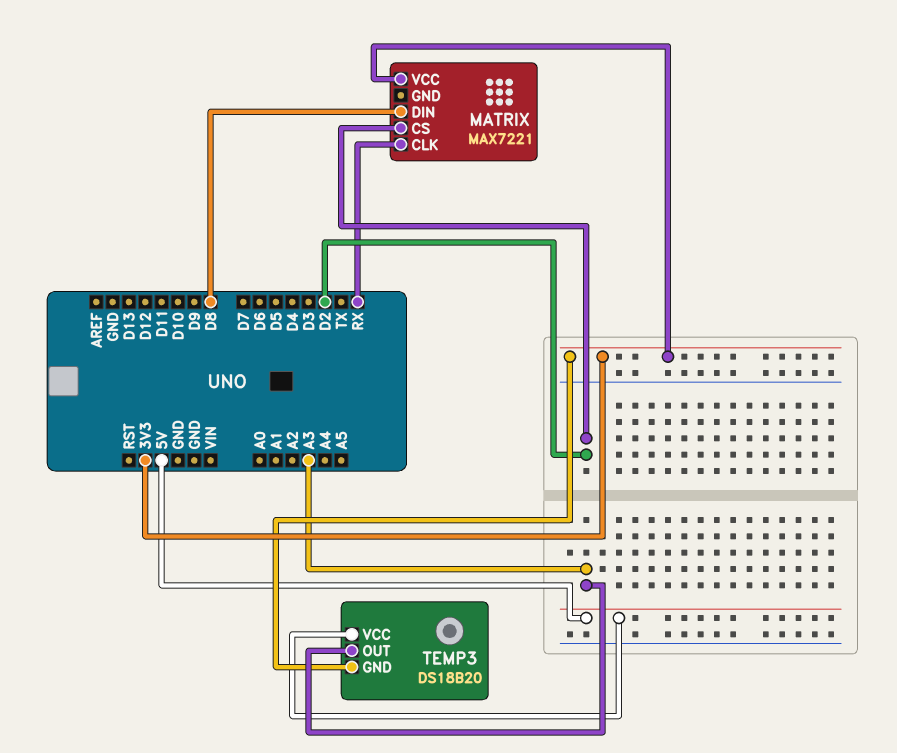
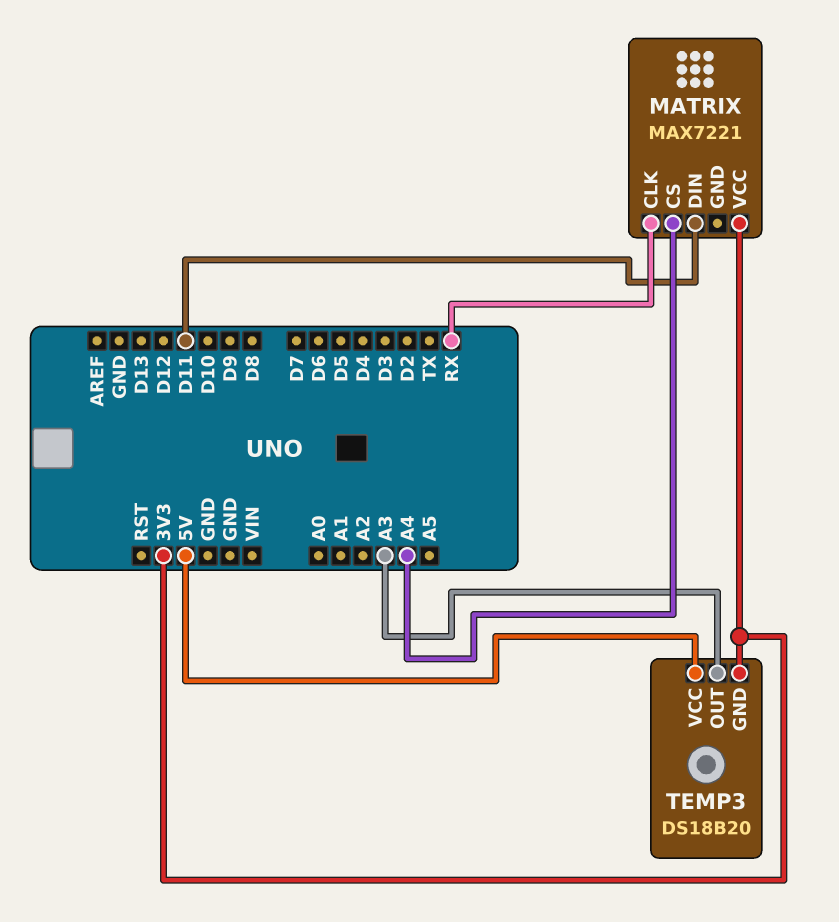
MATRIX pin CS: D2 -> A4
MATRIX pin DIN: D8 -> D11

